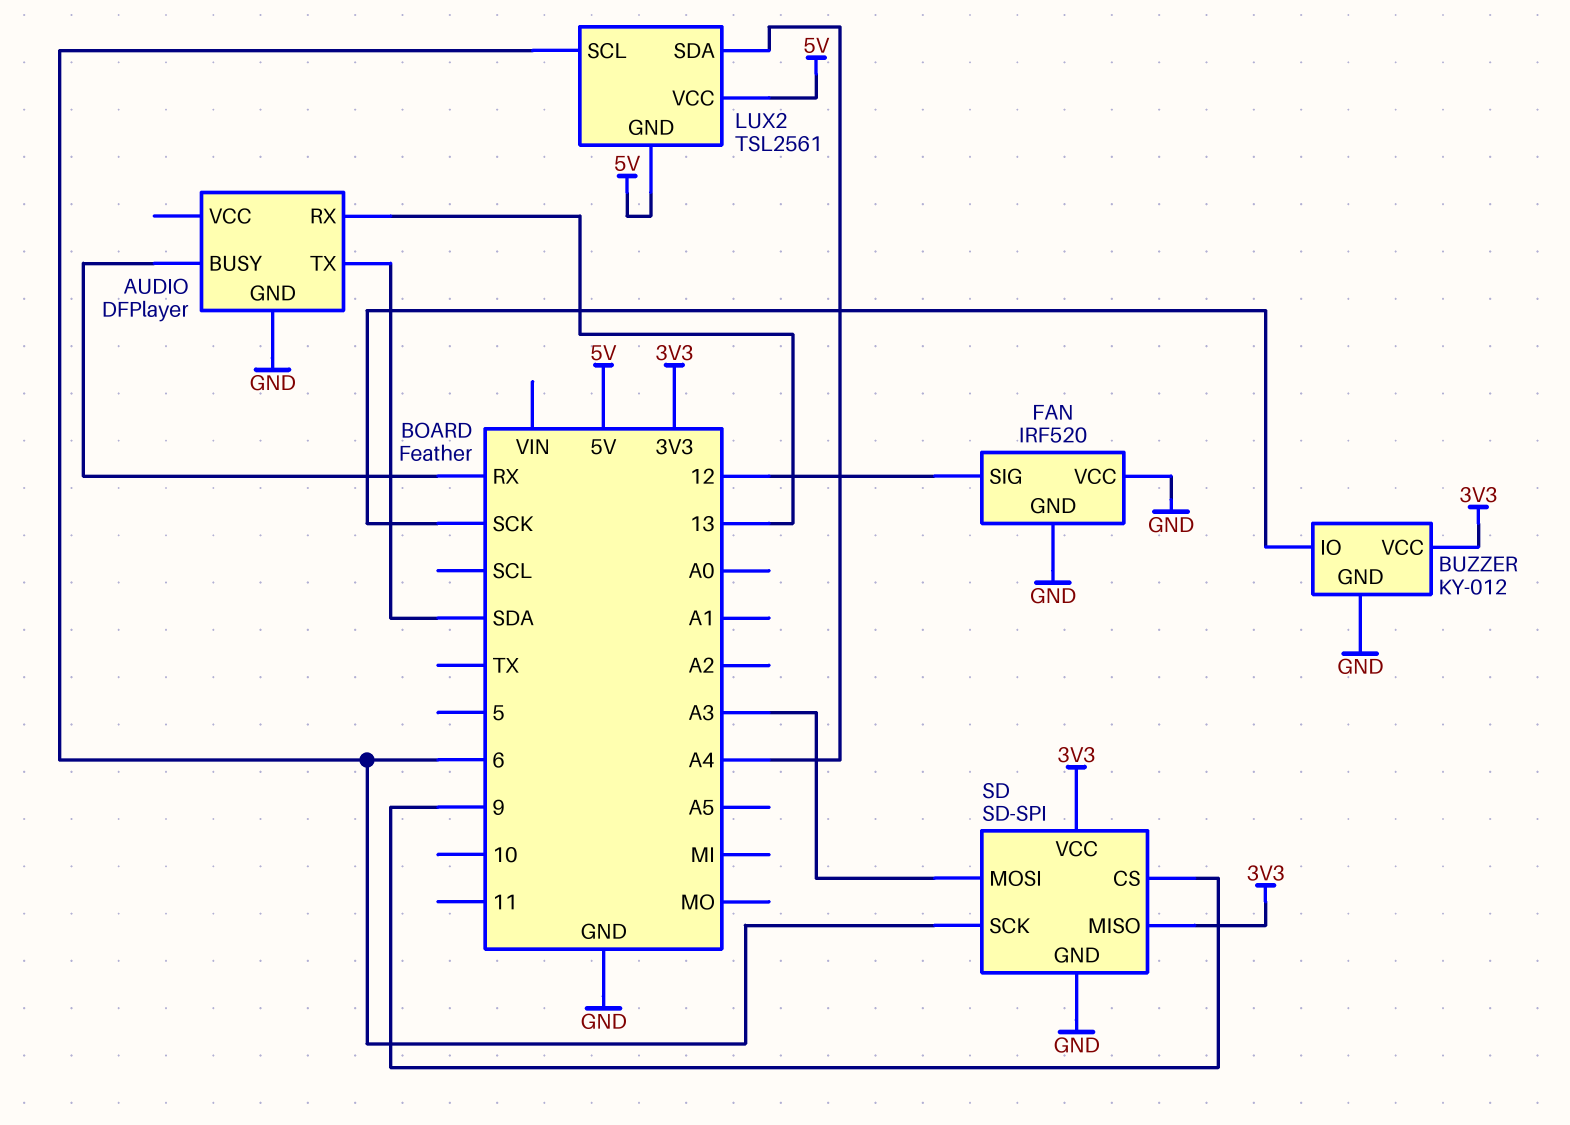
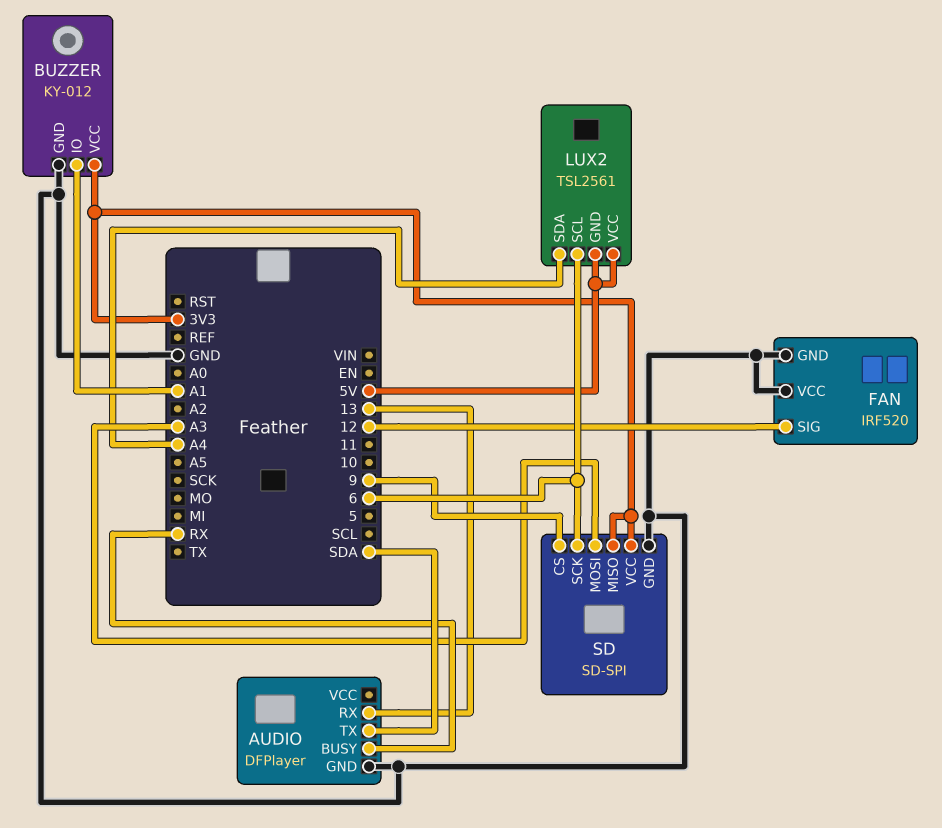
BUZZER pin IO: SCK -> A1

